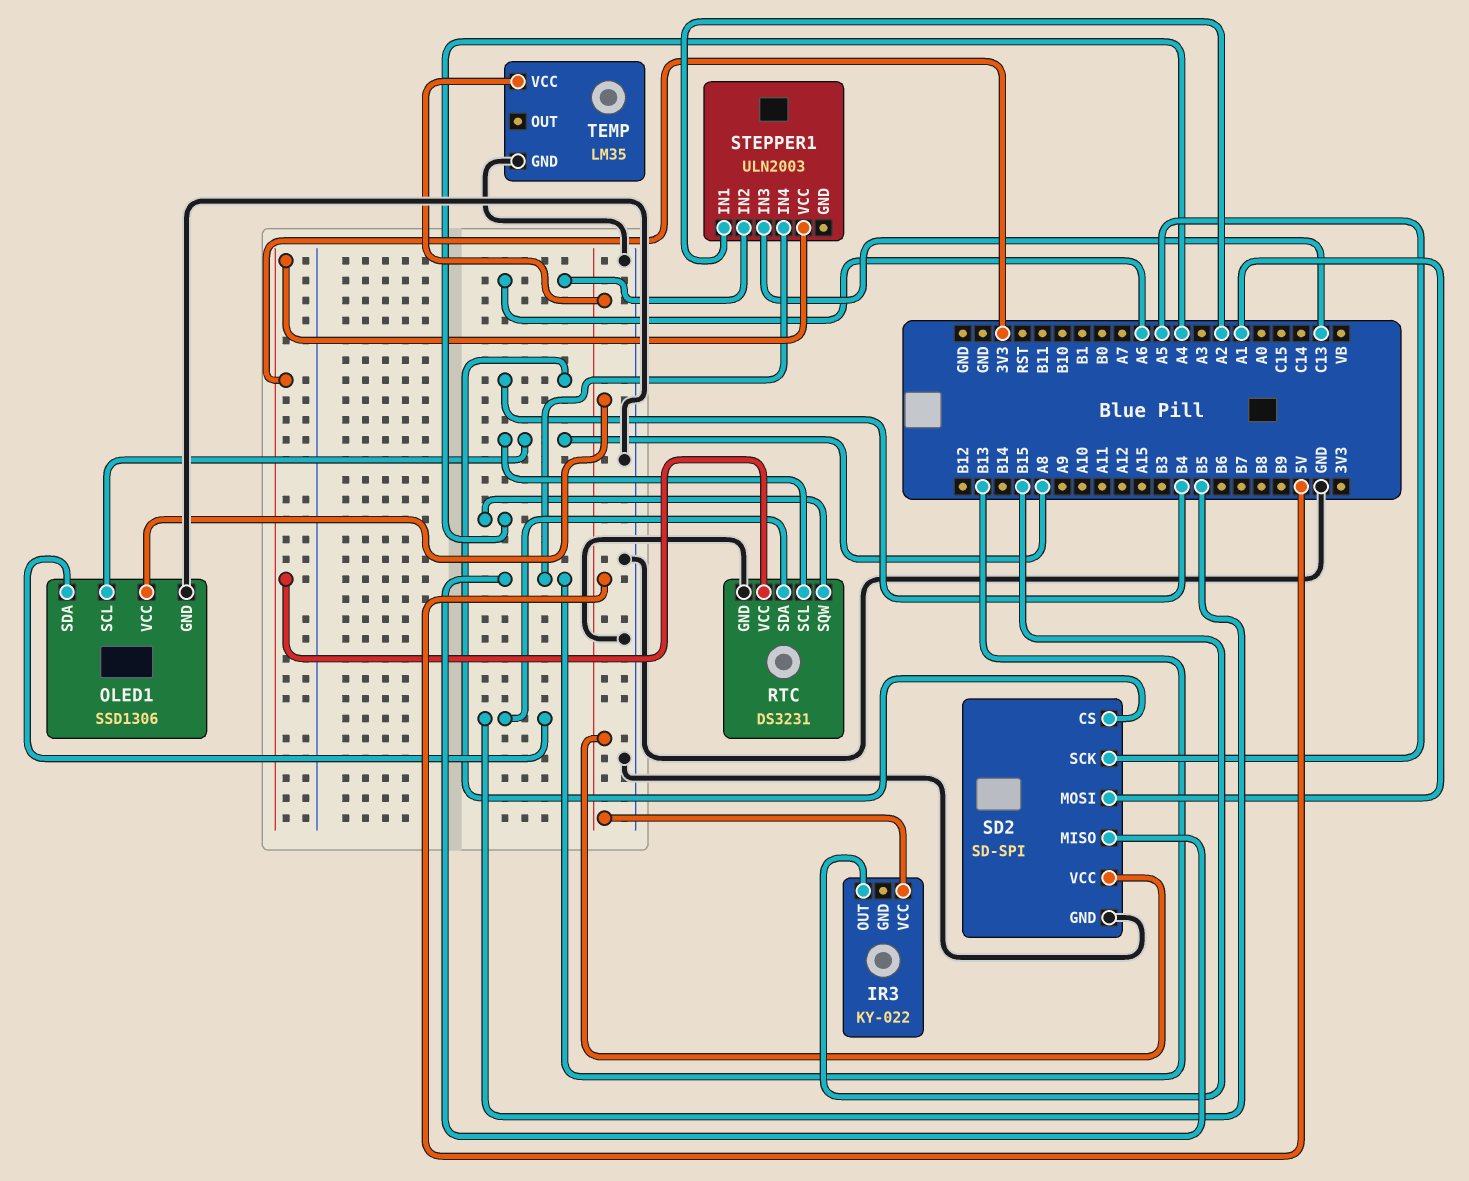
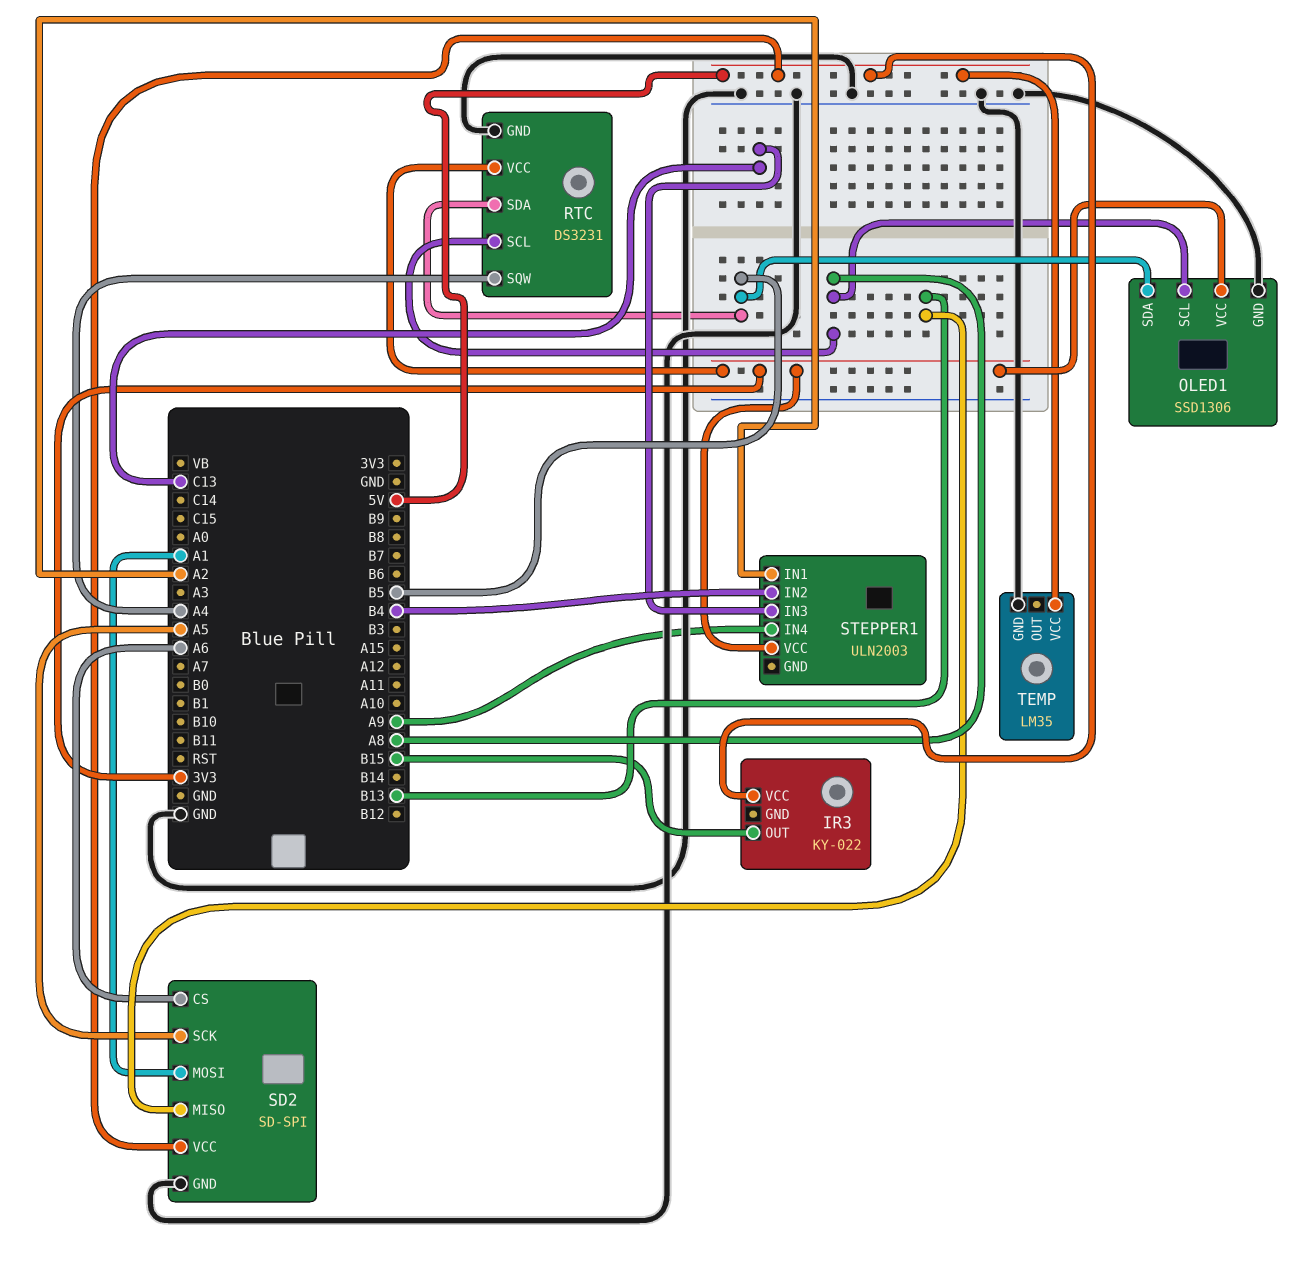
OLED1 pin VCC: 5V -> 3V3
SD2 pin CS: B4 -> A6
STEPPER1 pin IN2: A6 -> B4
STEPPER1 pin IN4: B13 -> A9

